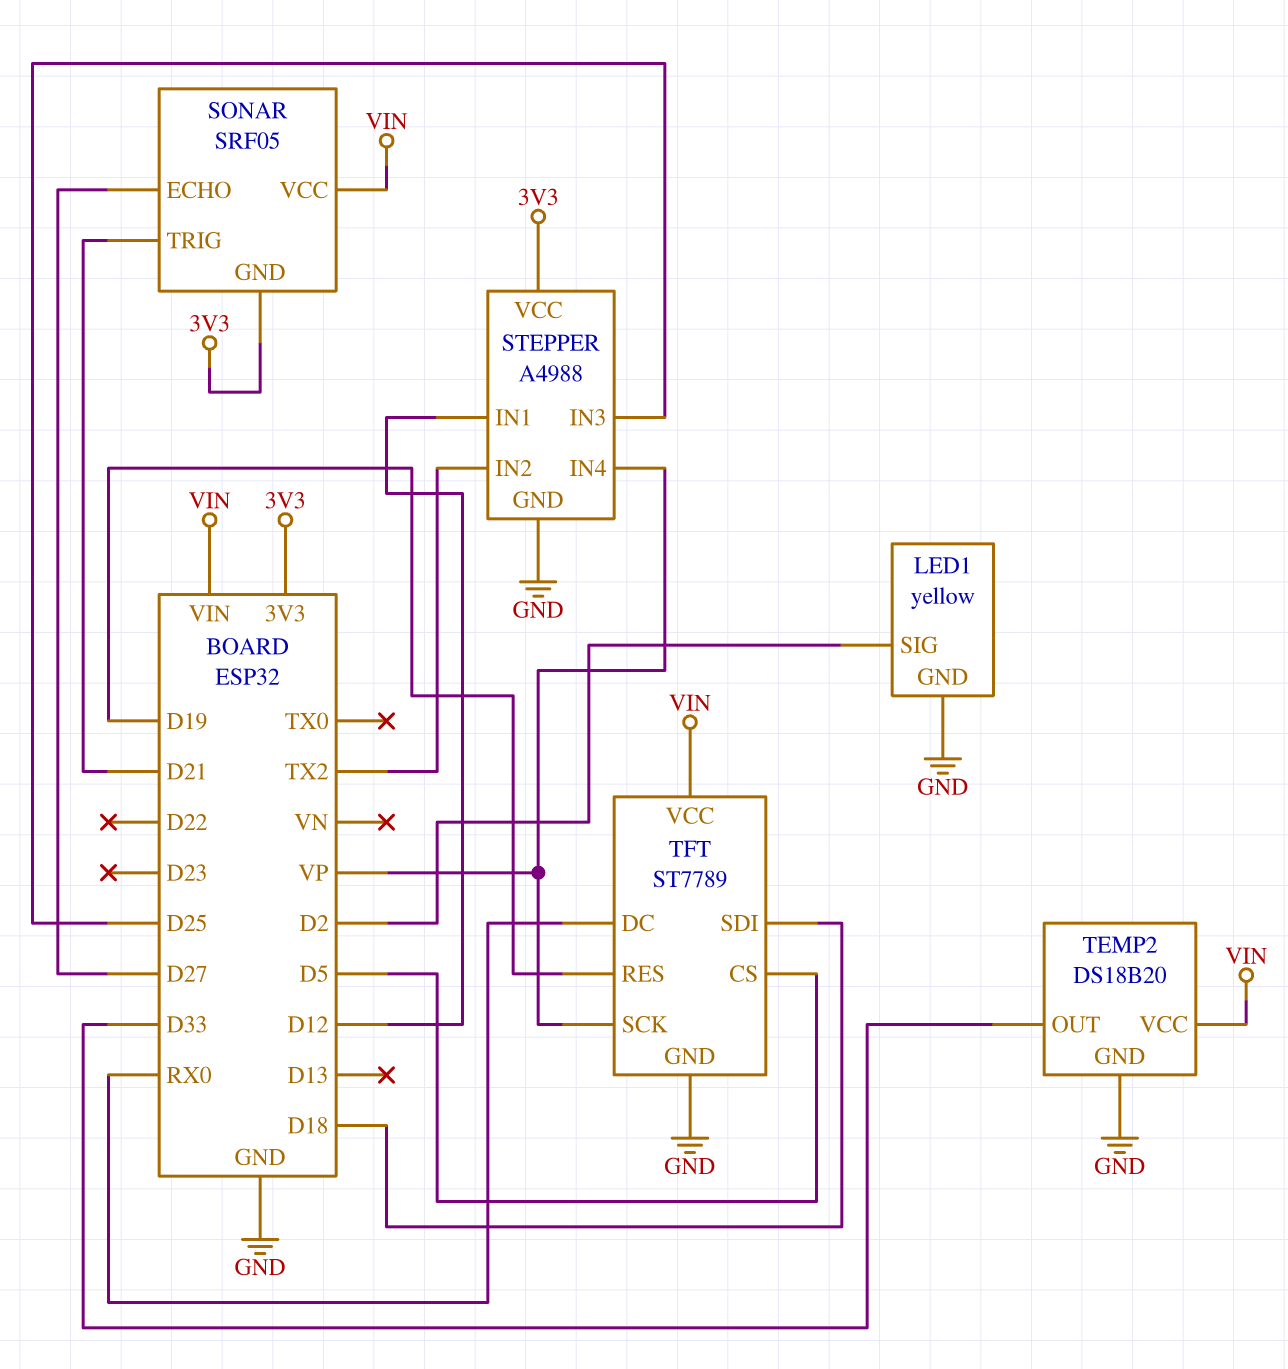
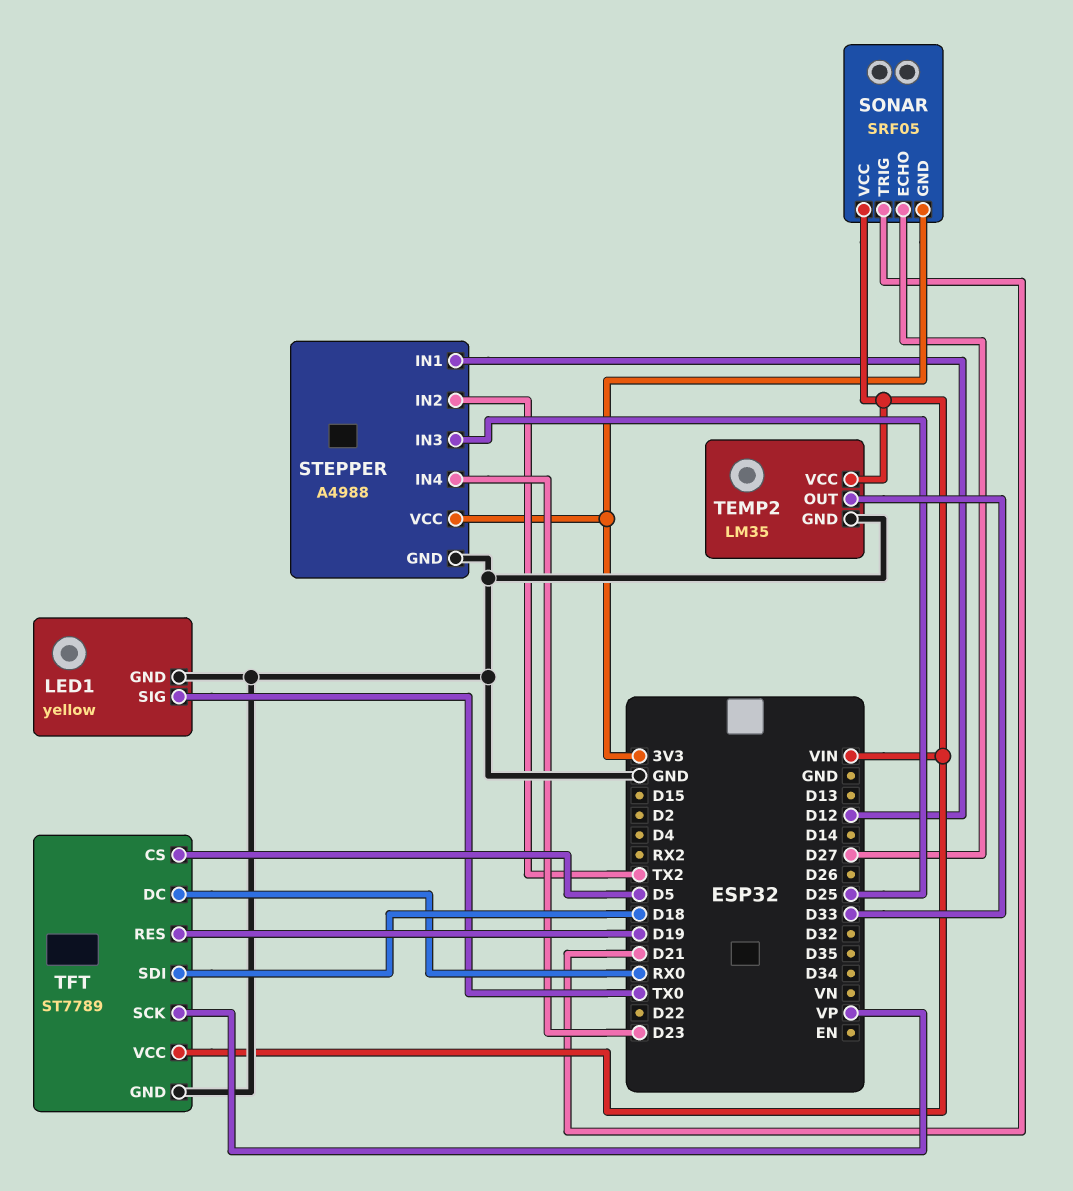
LED1 pin SIG: D2 -> TX0
STEPPER pin IN4: VP -> D23
TEMP2: DS18B20 -> LM35

